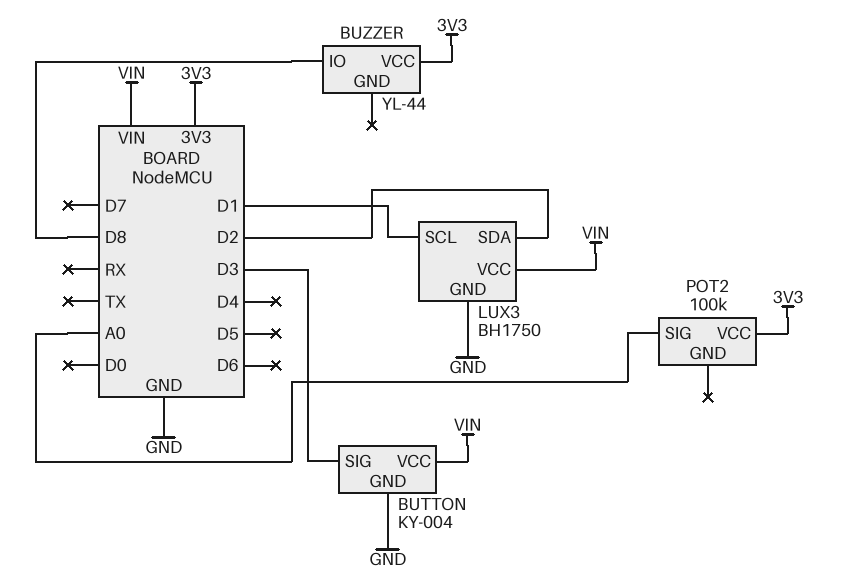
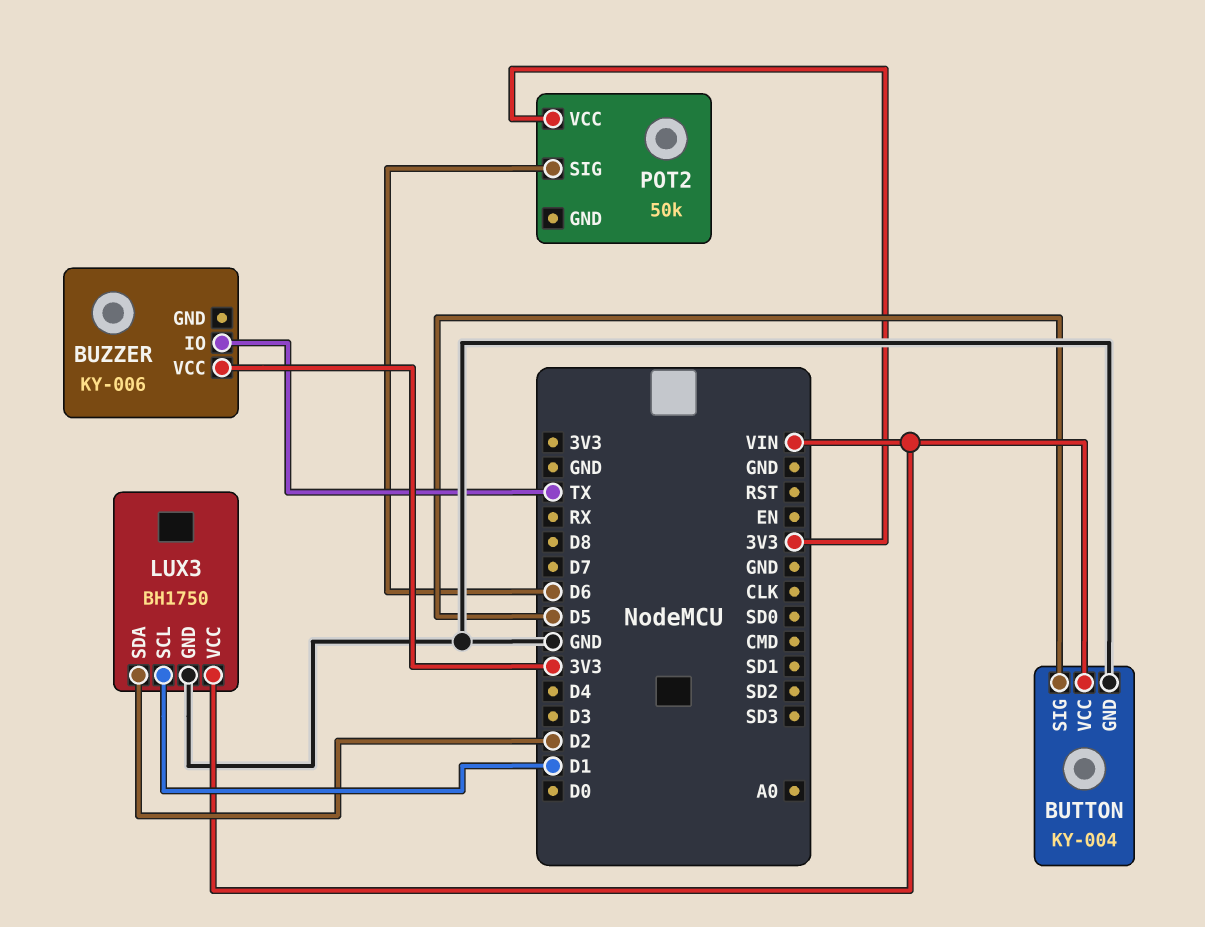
BUTTON pin SIG: D3 -> D5
BUZZER: YL-44 -> KY-006
BUZZER pin IO: D8 -> TX
POT2: 100k -> 50k
POT2 pin SIG: A0 -> D6

